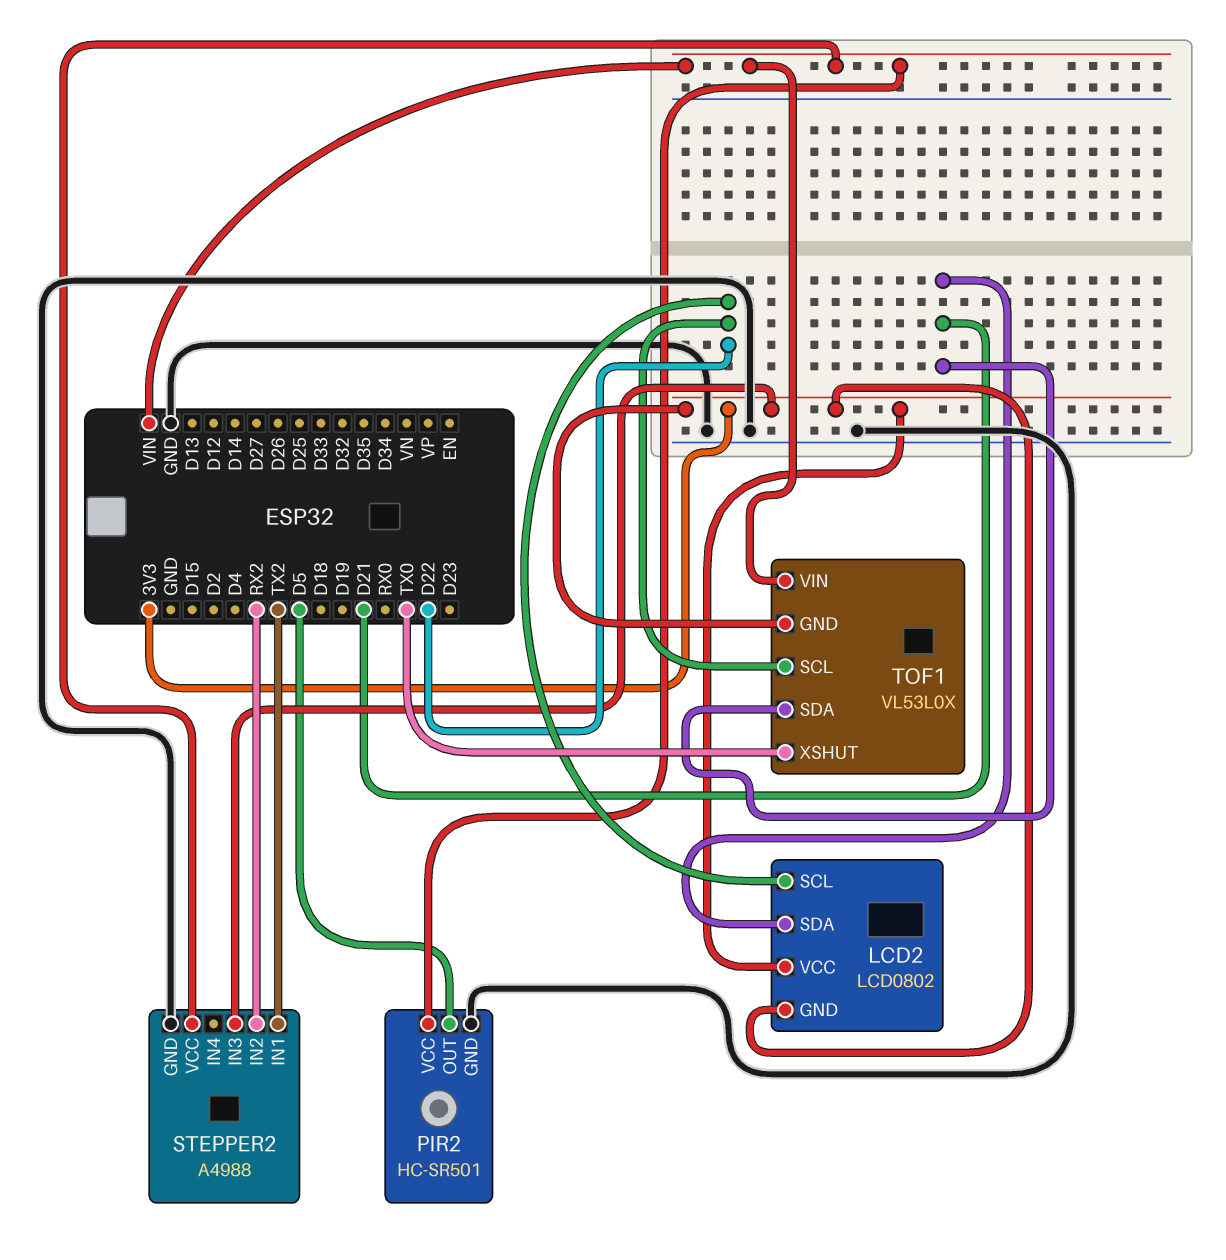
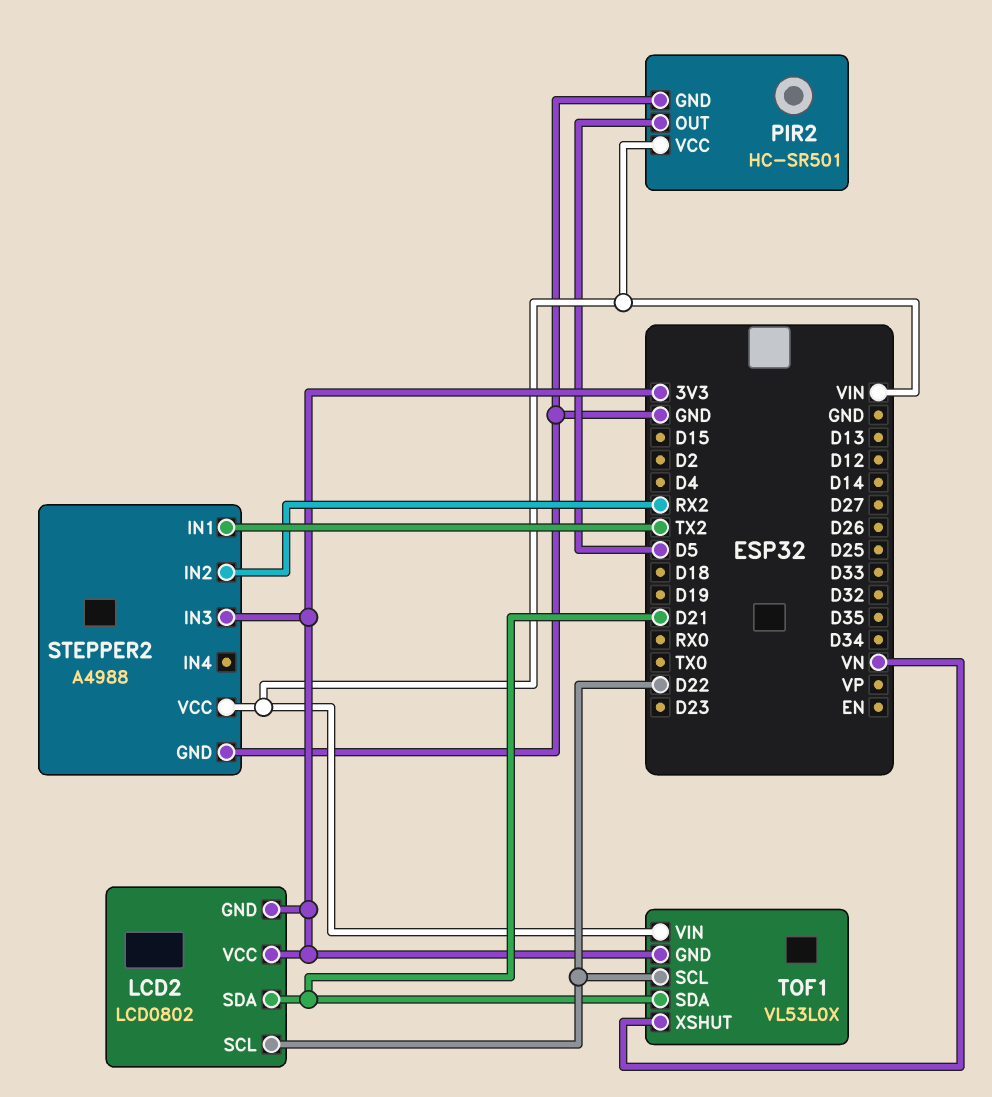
TOF1 pin XSHUT: TX0 -> VN

